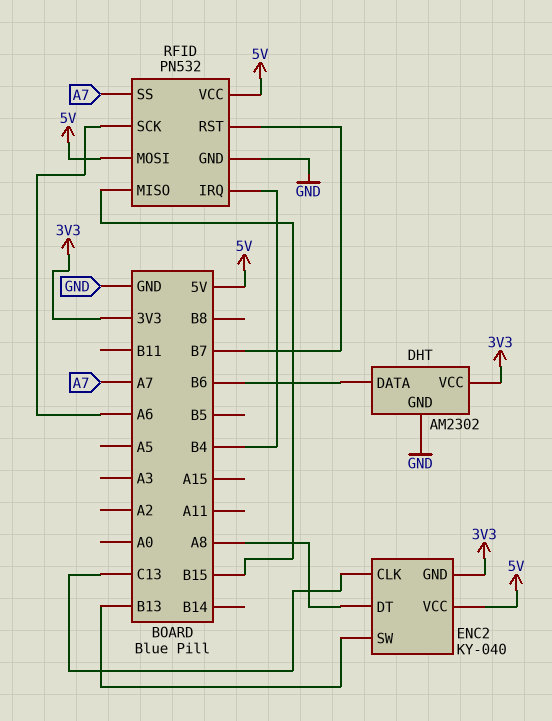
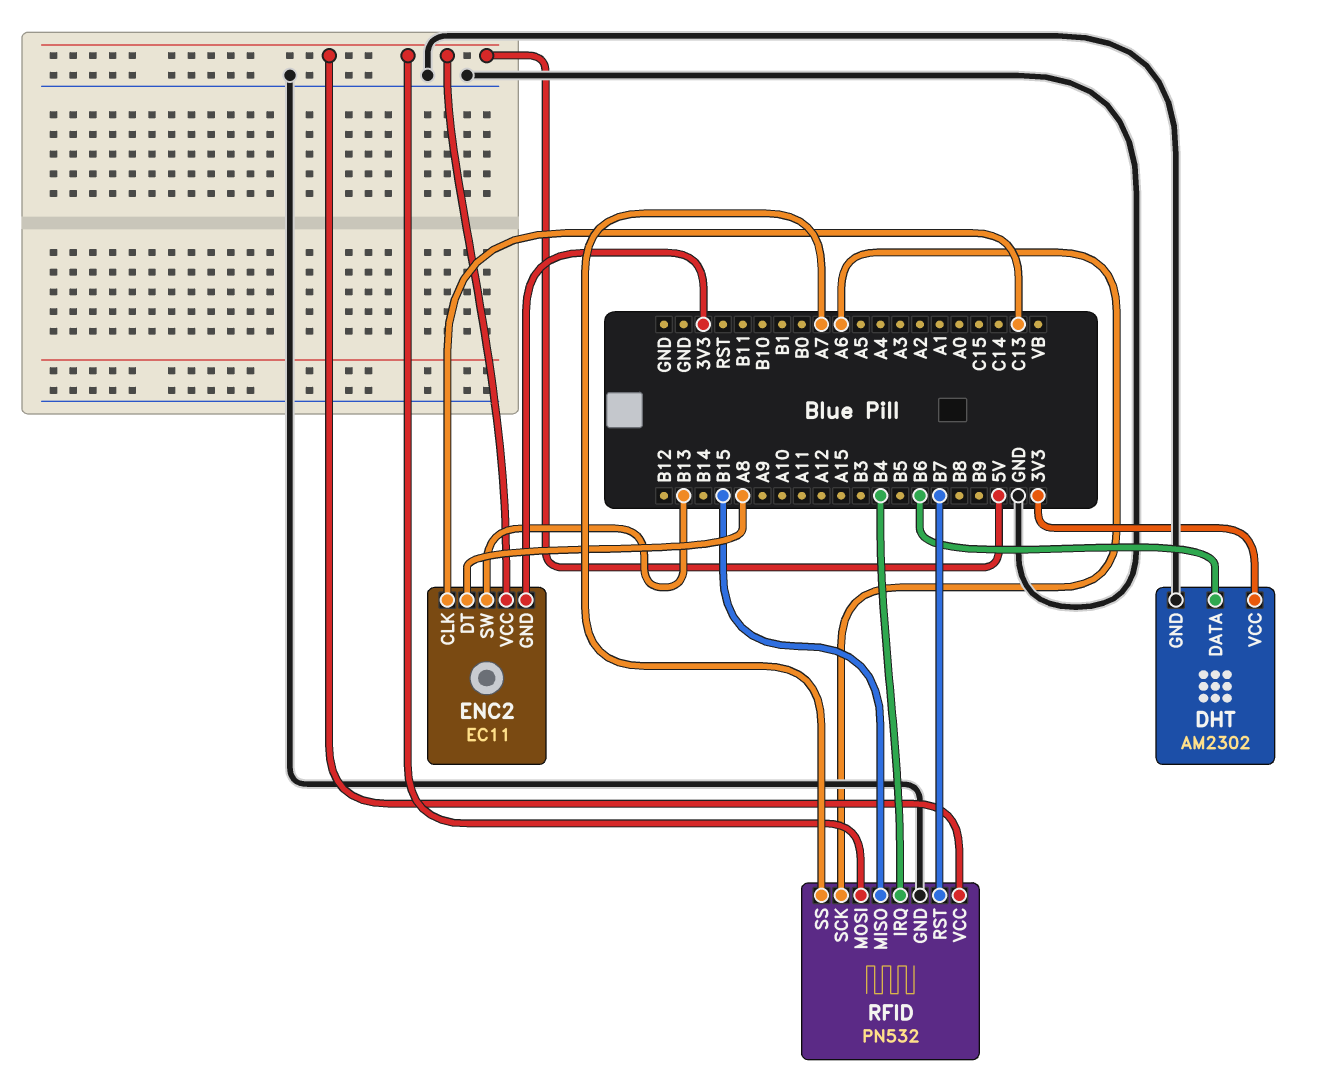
ENC2: KY-040 -> EC11

